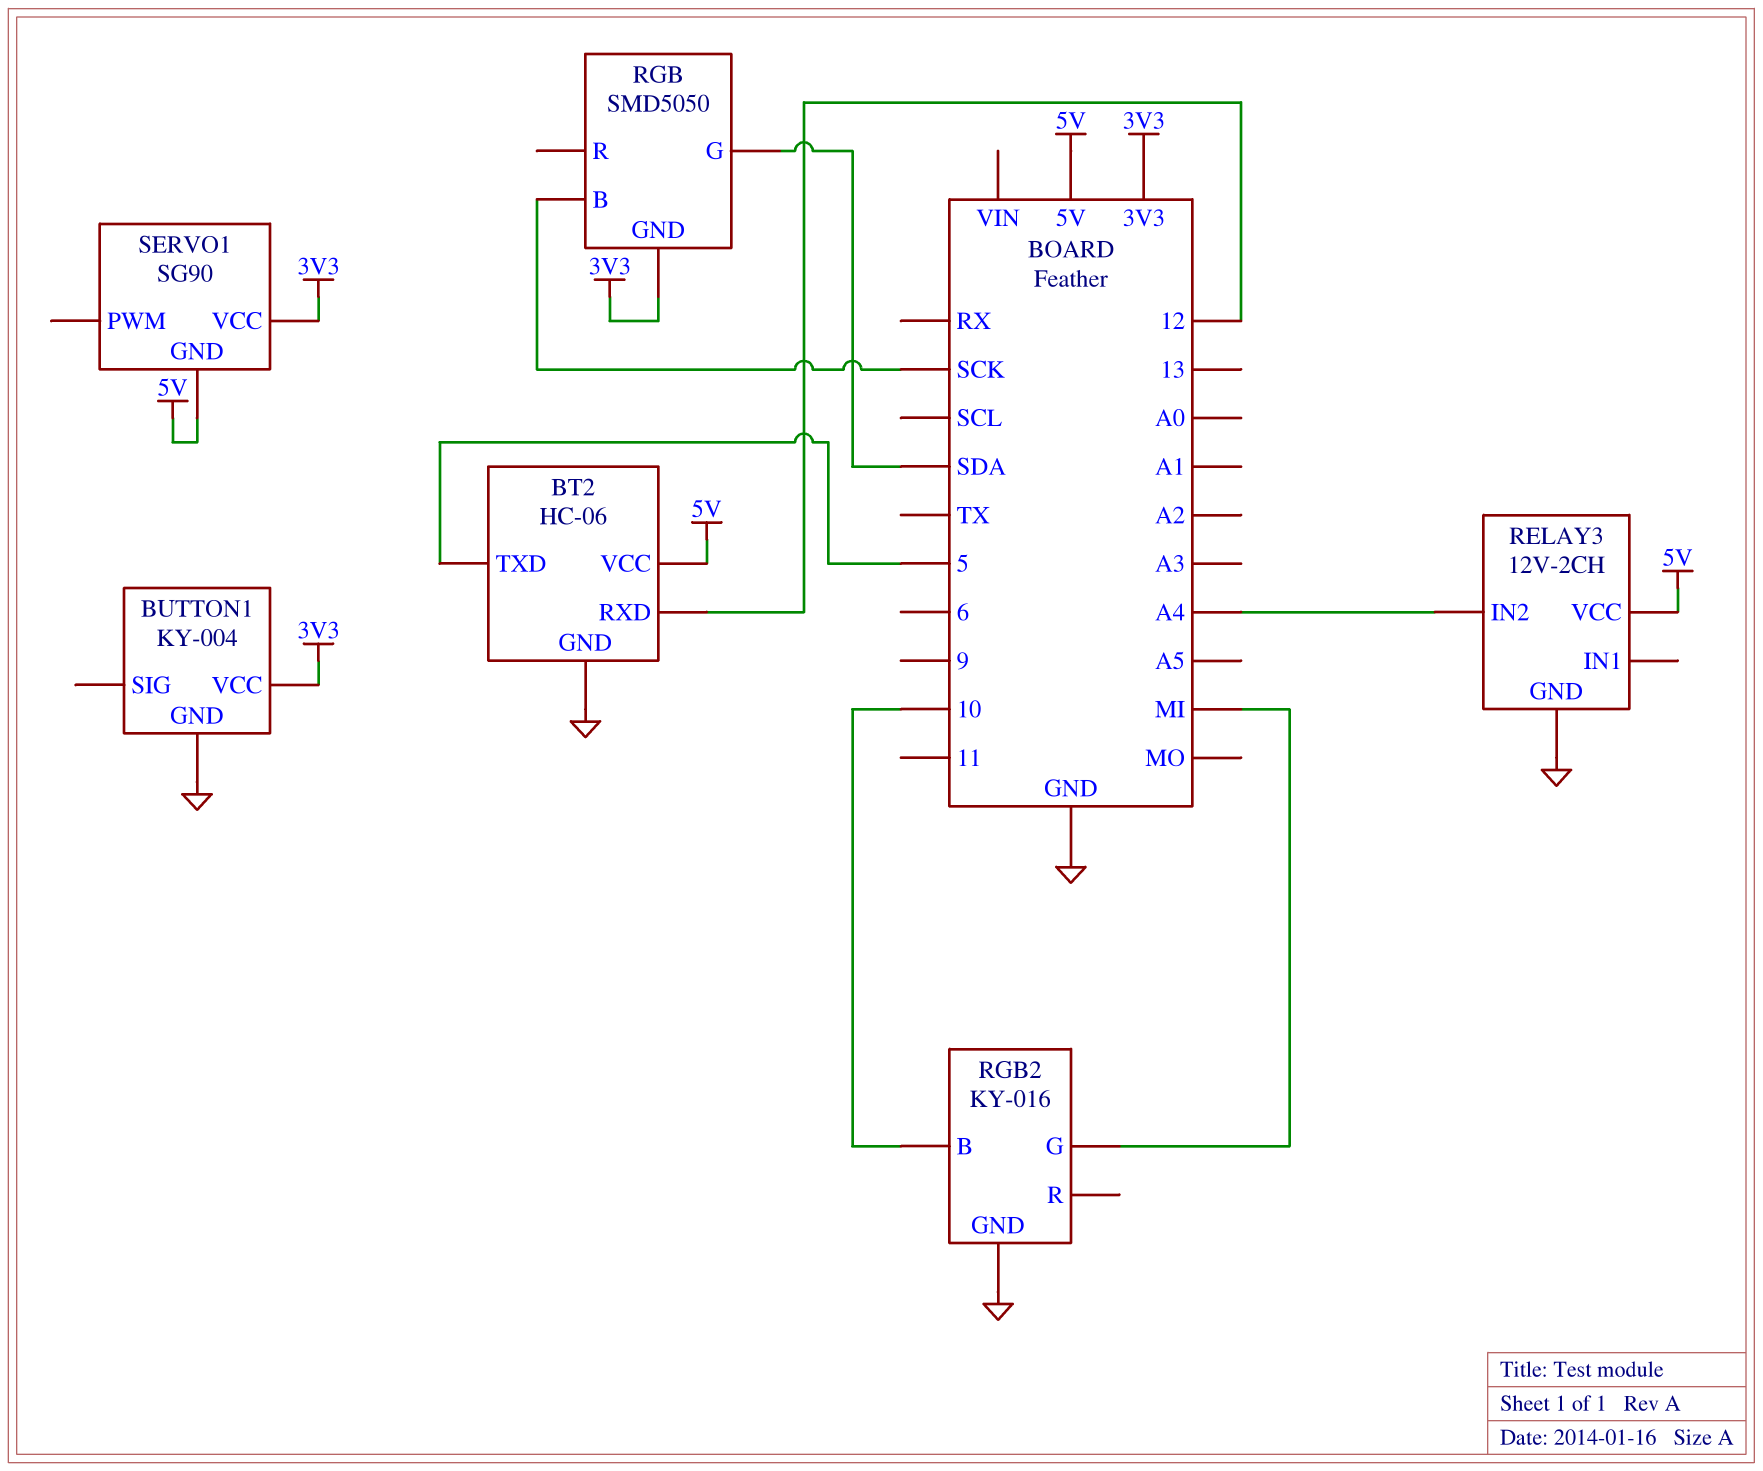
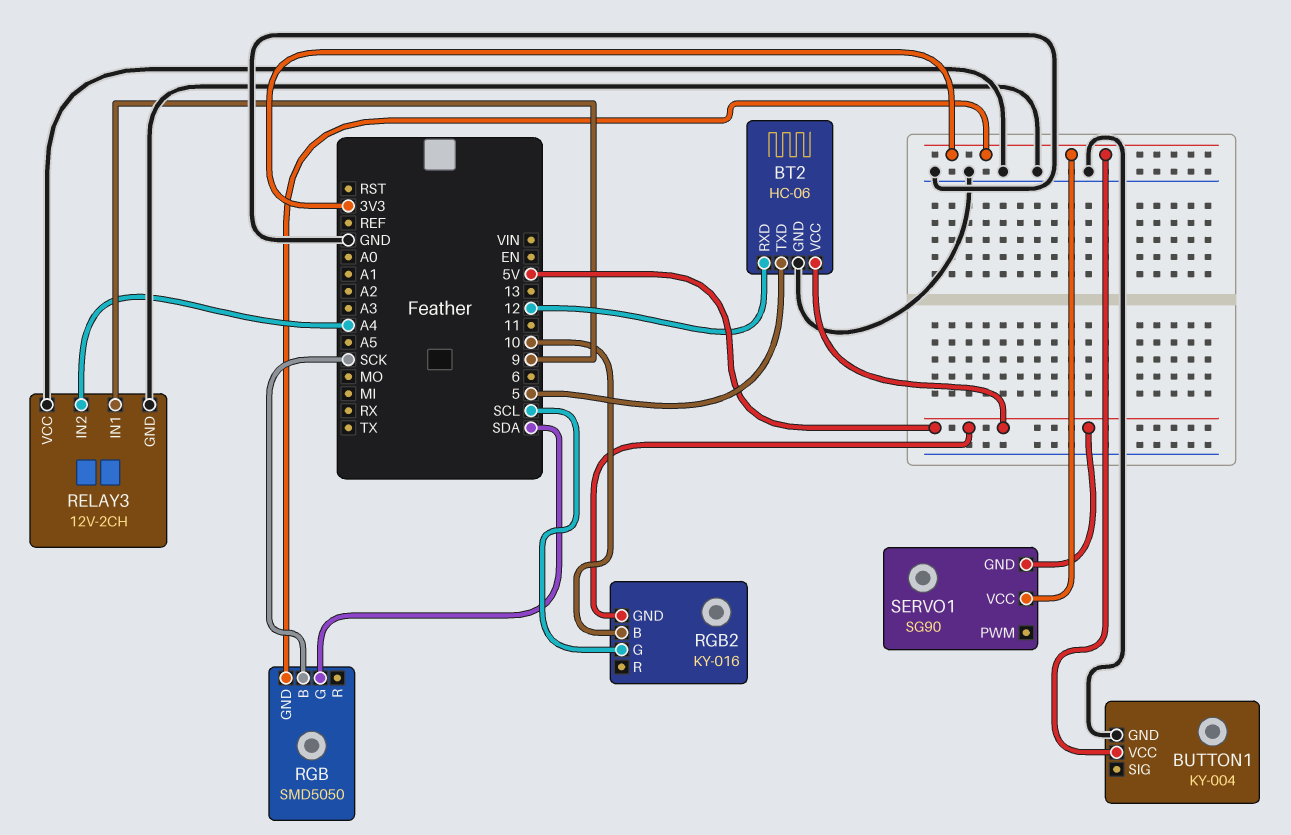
RELAY3 pin IN1: none -> 9
RELAY3 pin VCC: 5V -> GND
RGB2 pin G: MI -> SCL
RGB2 pin GND: GND -> 5V

